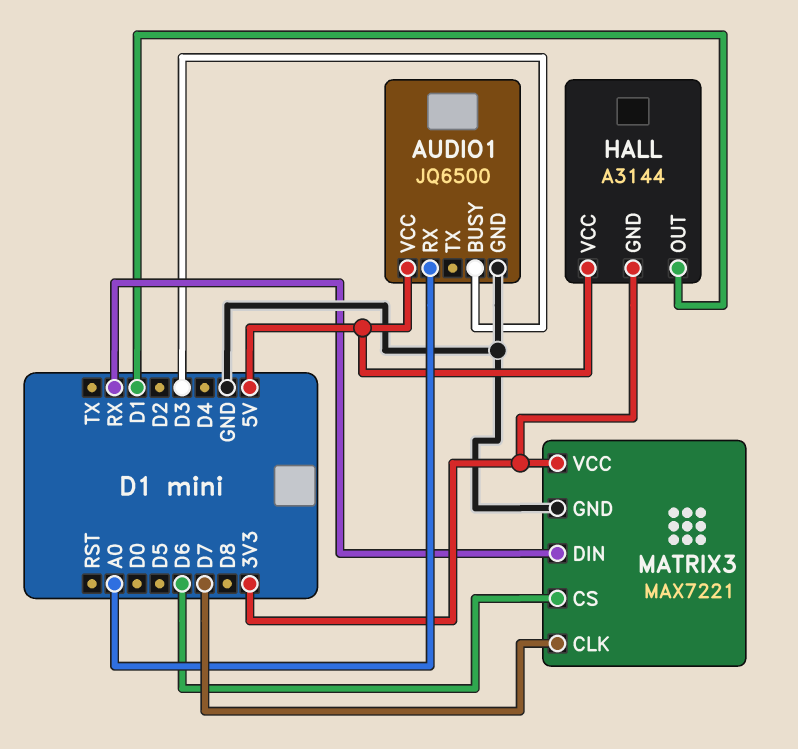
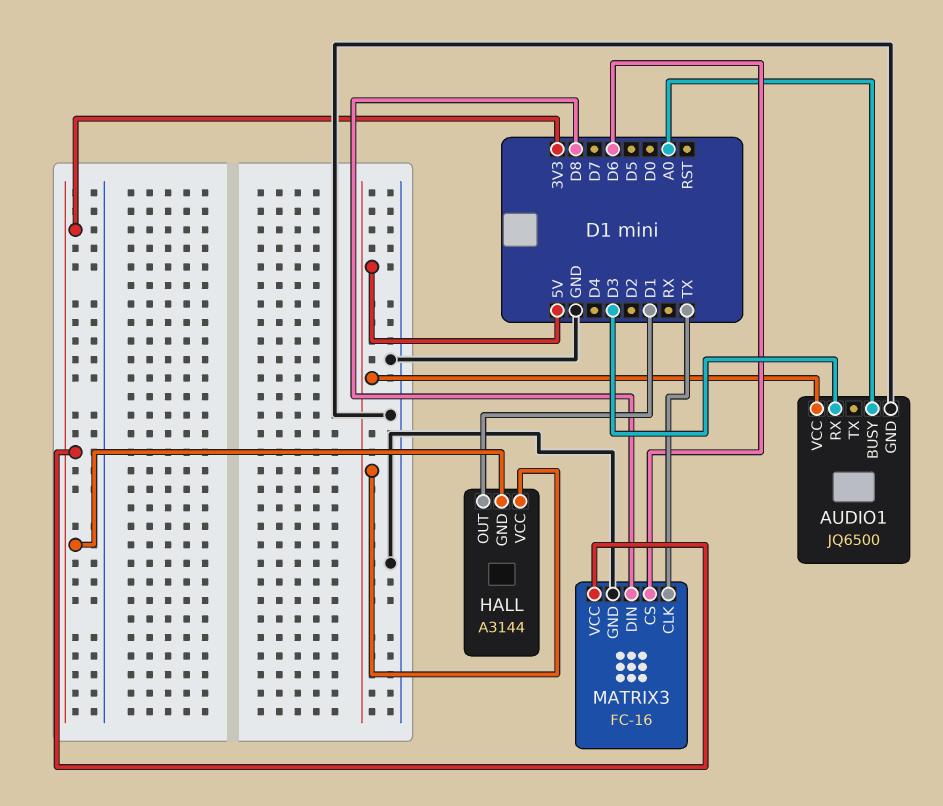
AUDIO1 pin BUSY: D3 -> A0
AUDIO1 pin RX: A0 -> D3
MATRIX3: MAX7221 -> FC-16
MATRIX3 pin CLK: D7 -> TX
MATRIX3 pin DIN: RX -> D8

